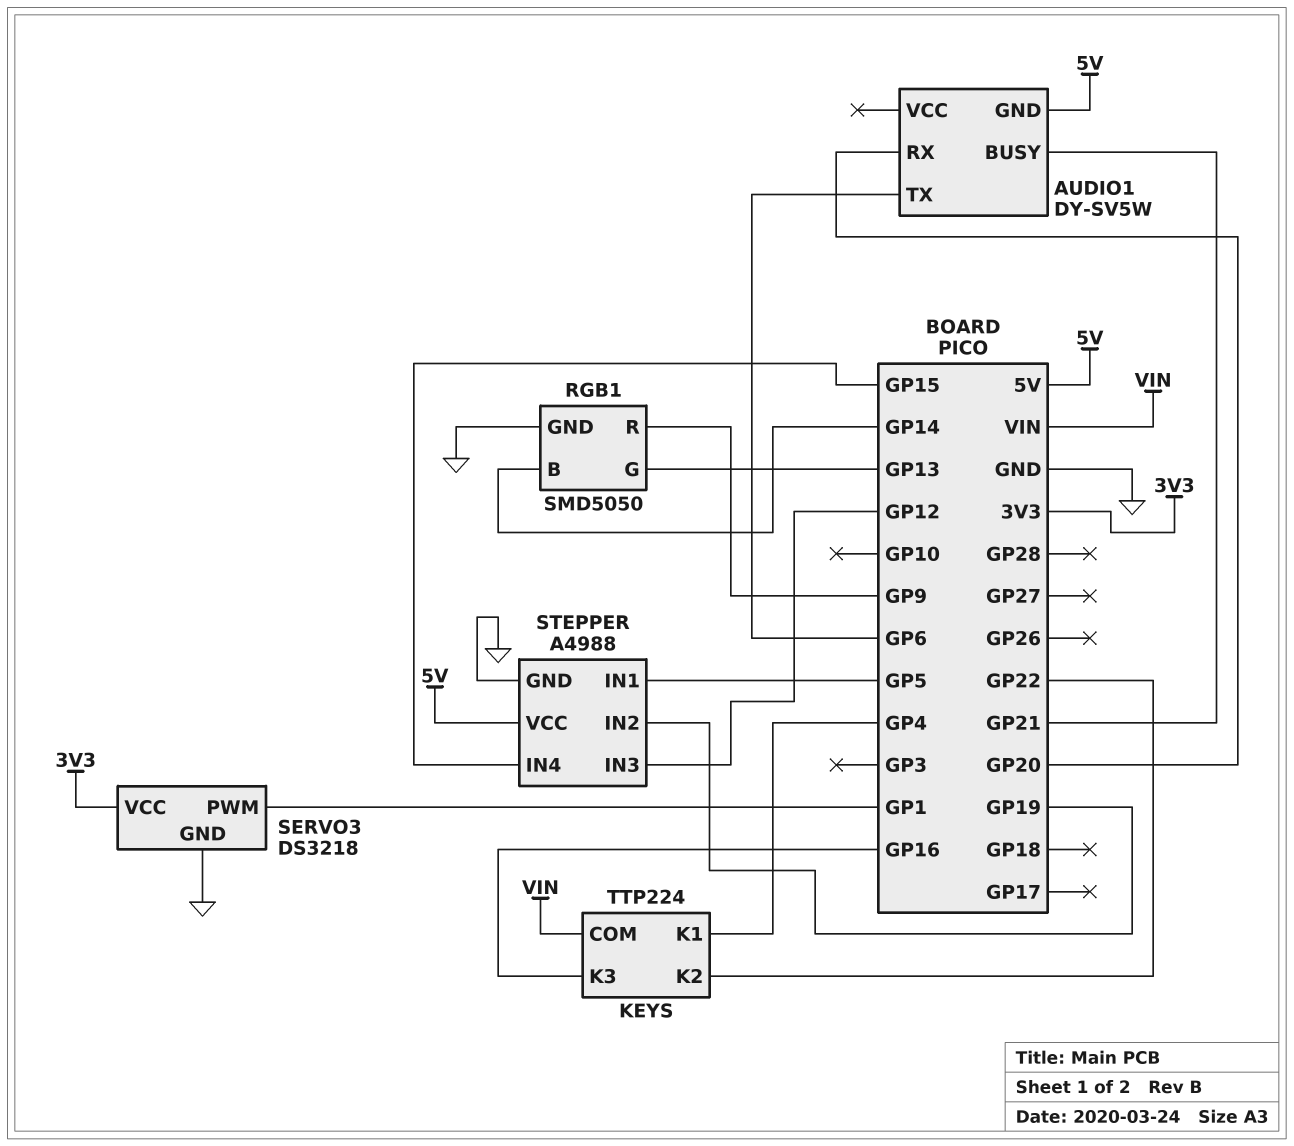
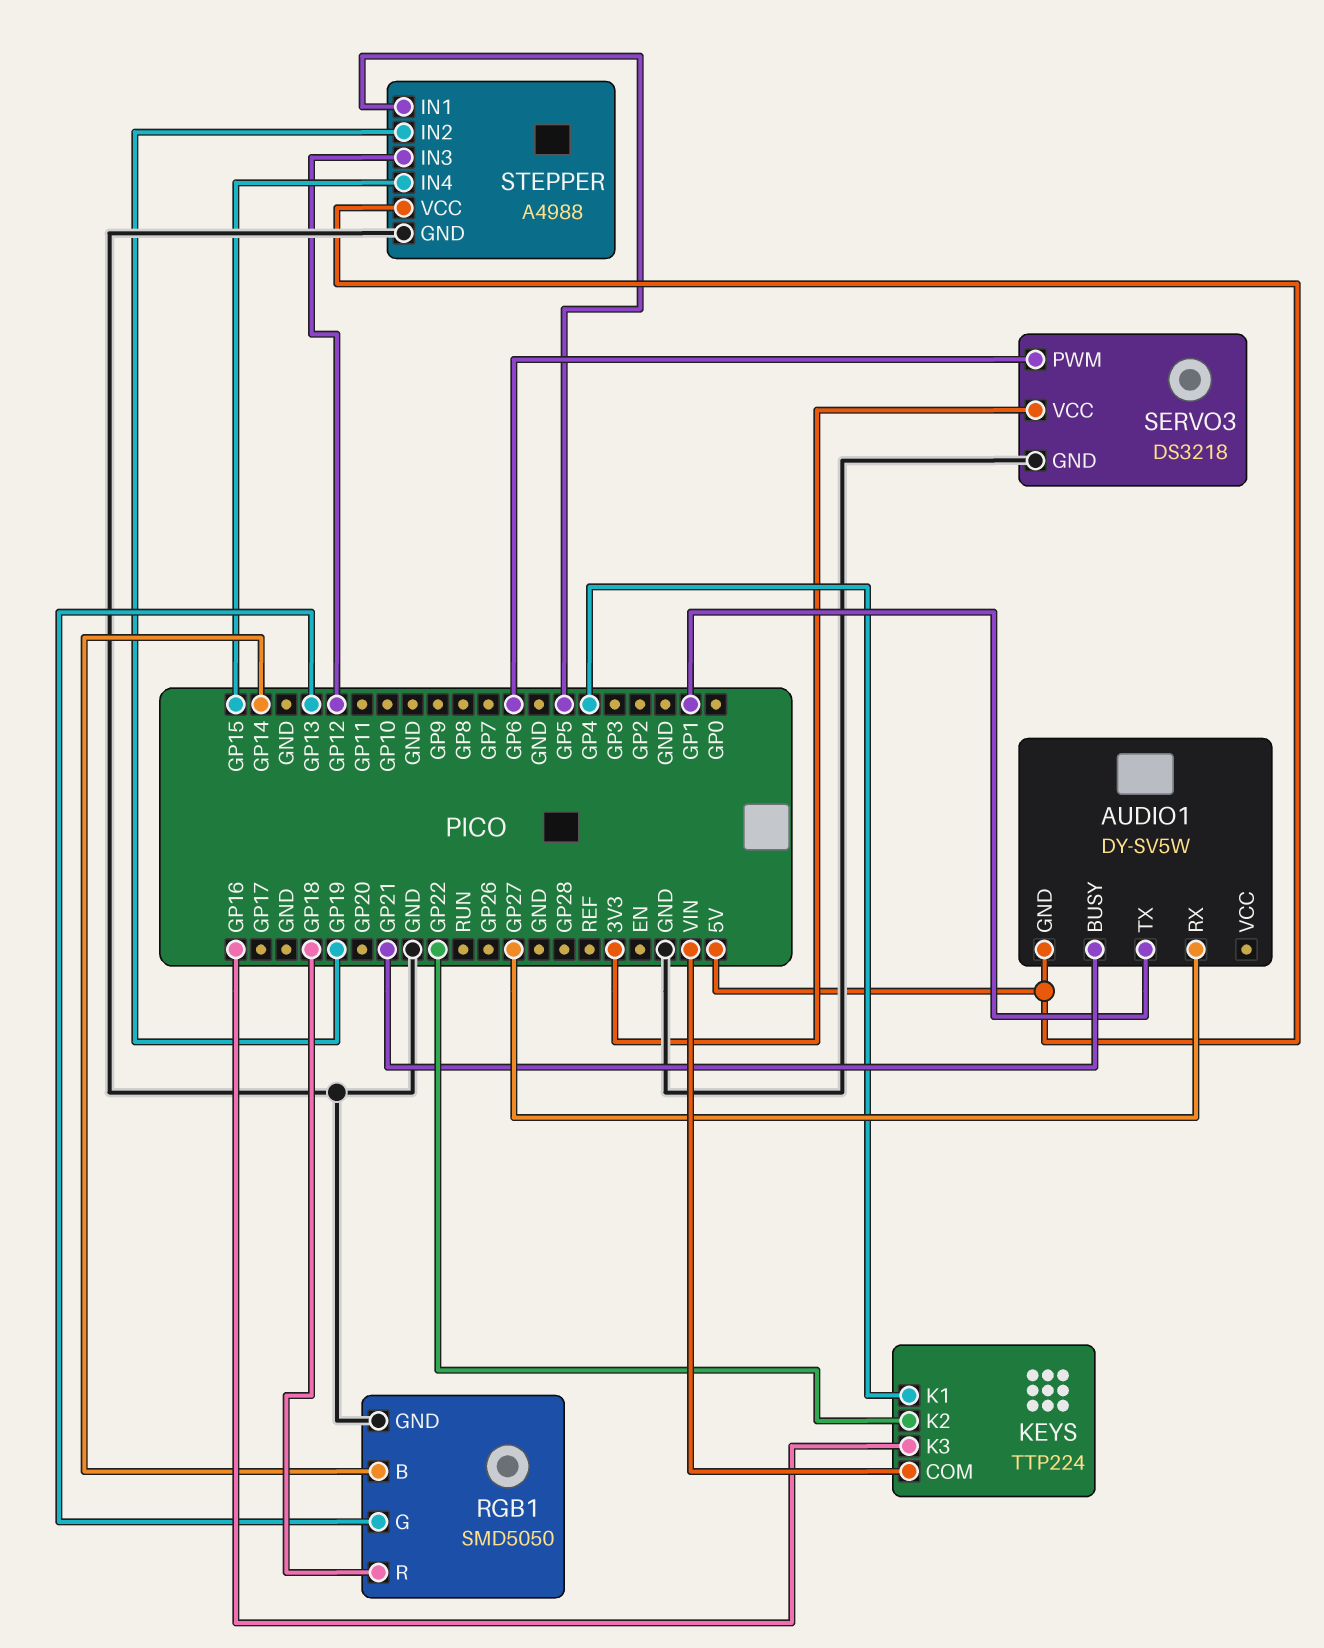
AUDIO1 pin RX: GP20 -> GP27
AUDIO1 pin TX: GP6 -> GP1
RGB1 pin R: GP9 -> GP18
SERVO3 pin PWM: GP1 -> GP6

